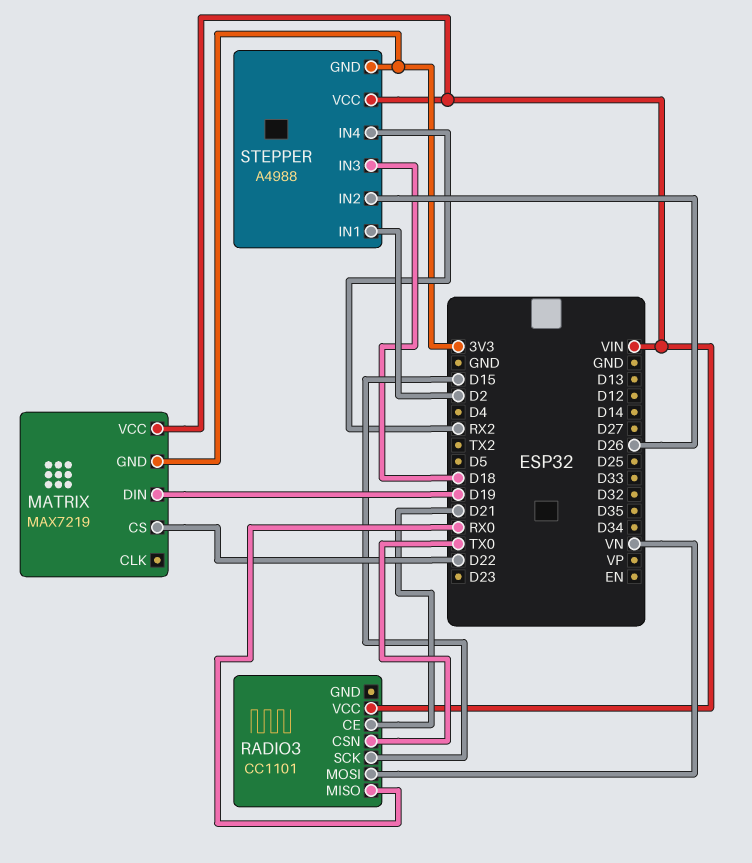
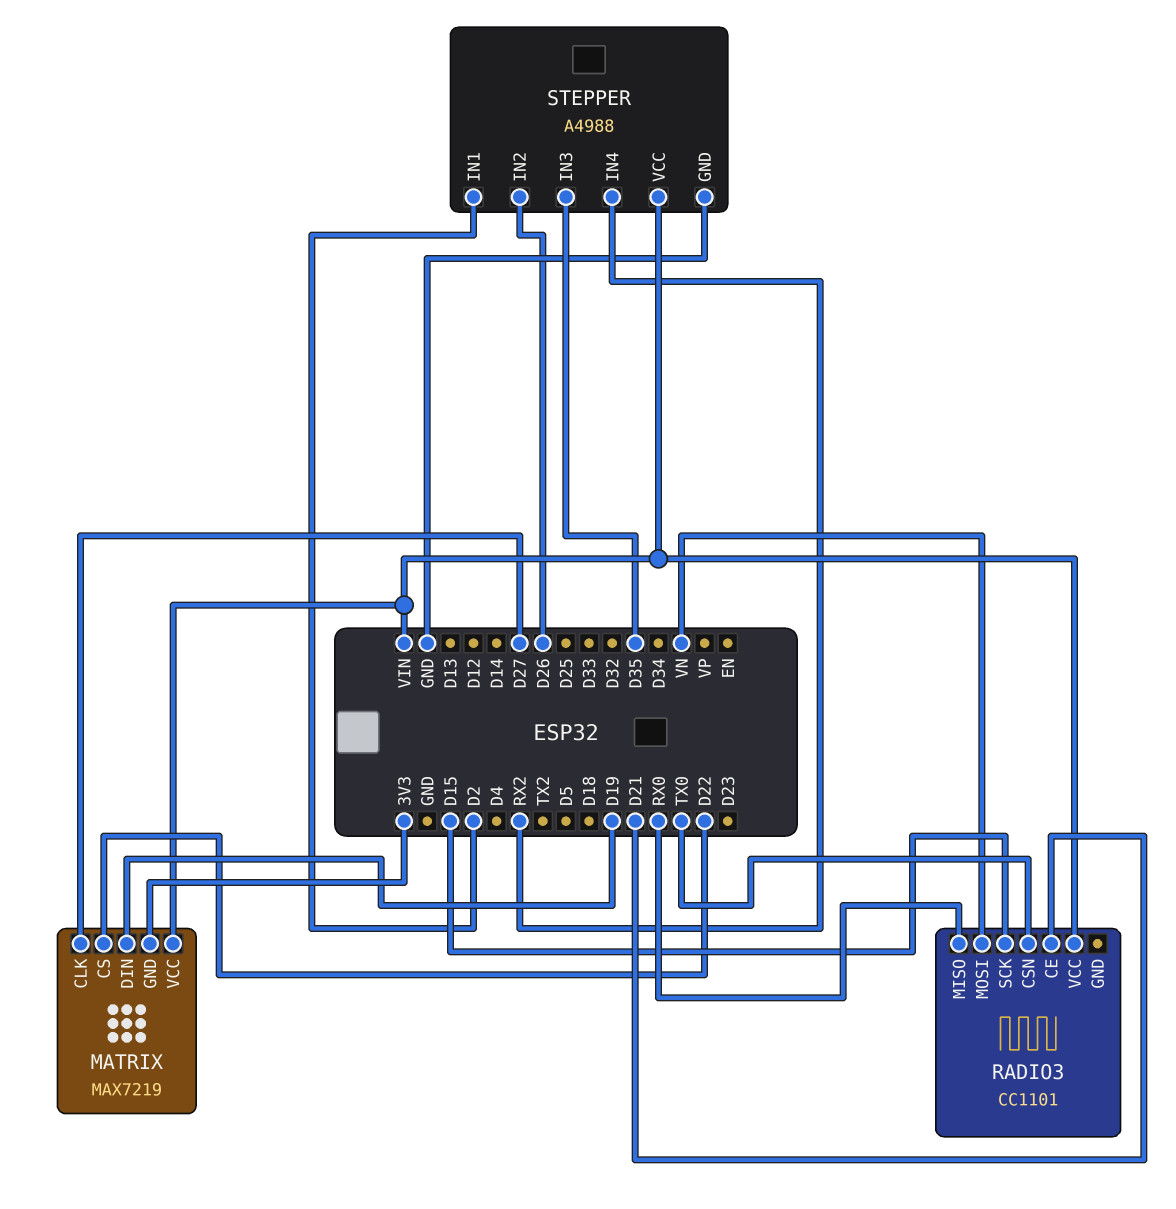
MATRIX pin CLK: none -> D27
STEPPER pin GND: 3V3 -> GND
STEPPER pin IN3: D18 -> D35

